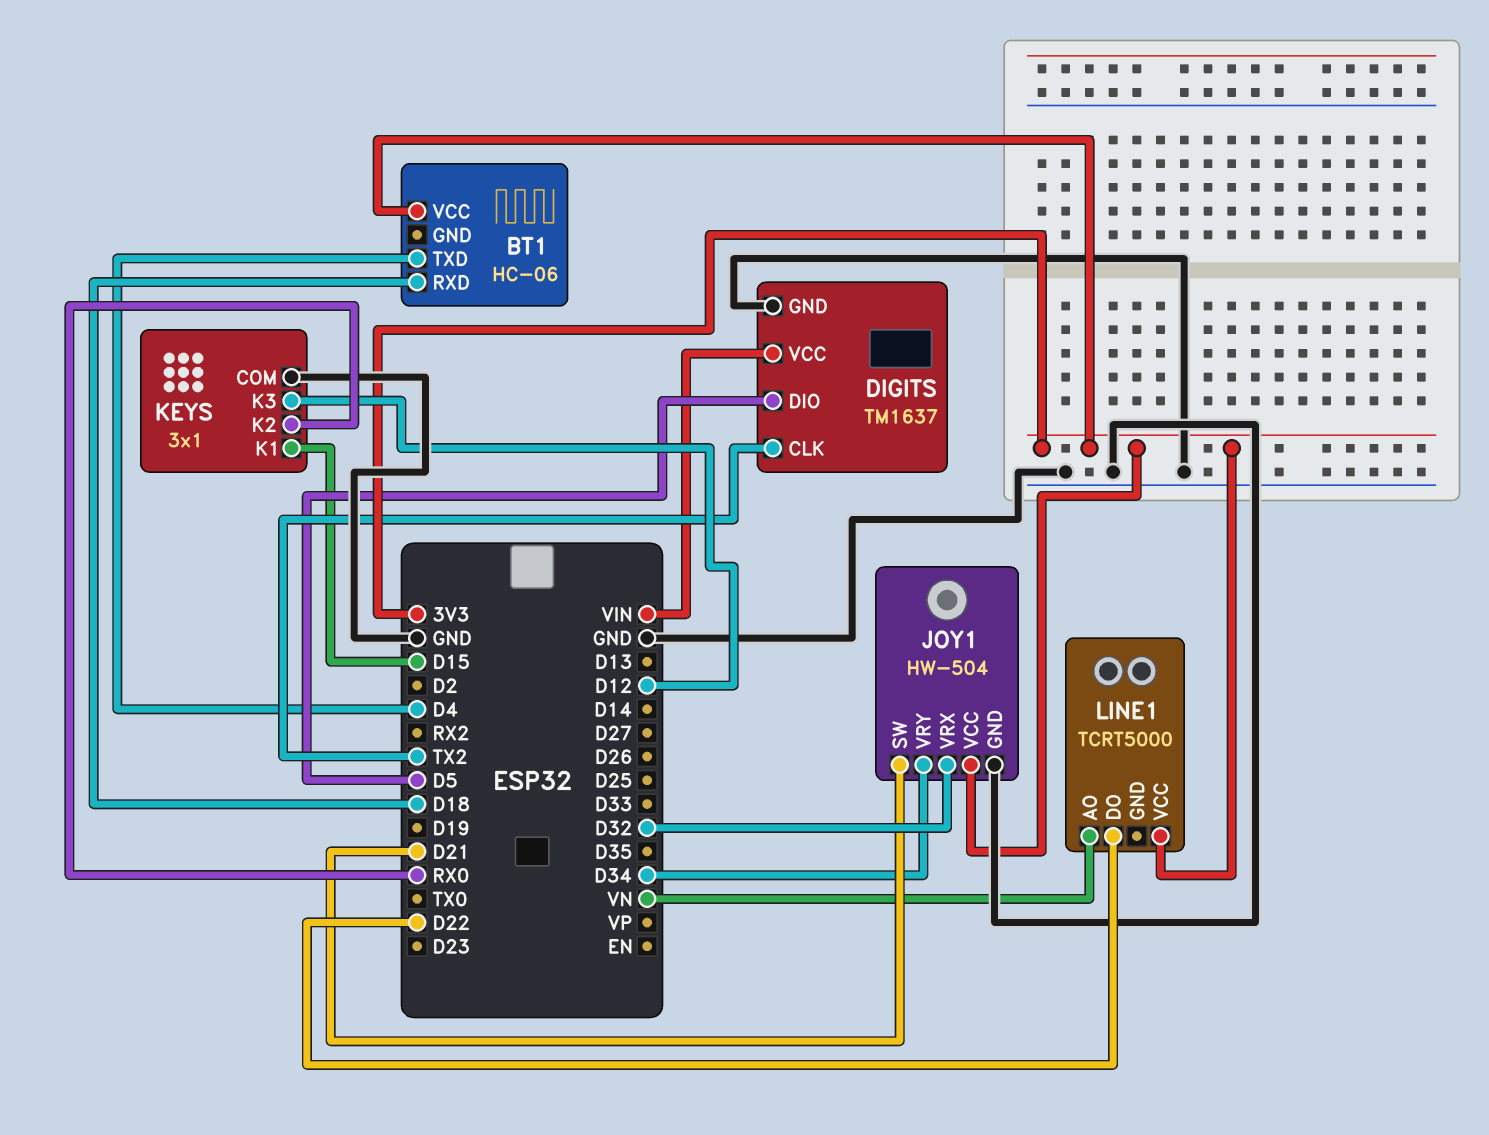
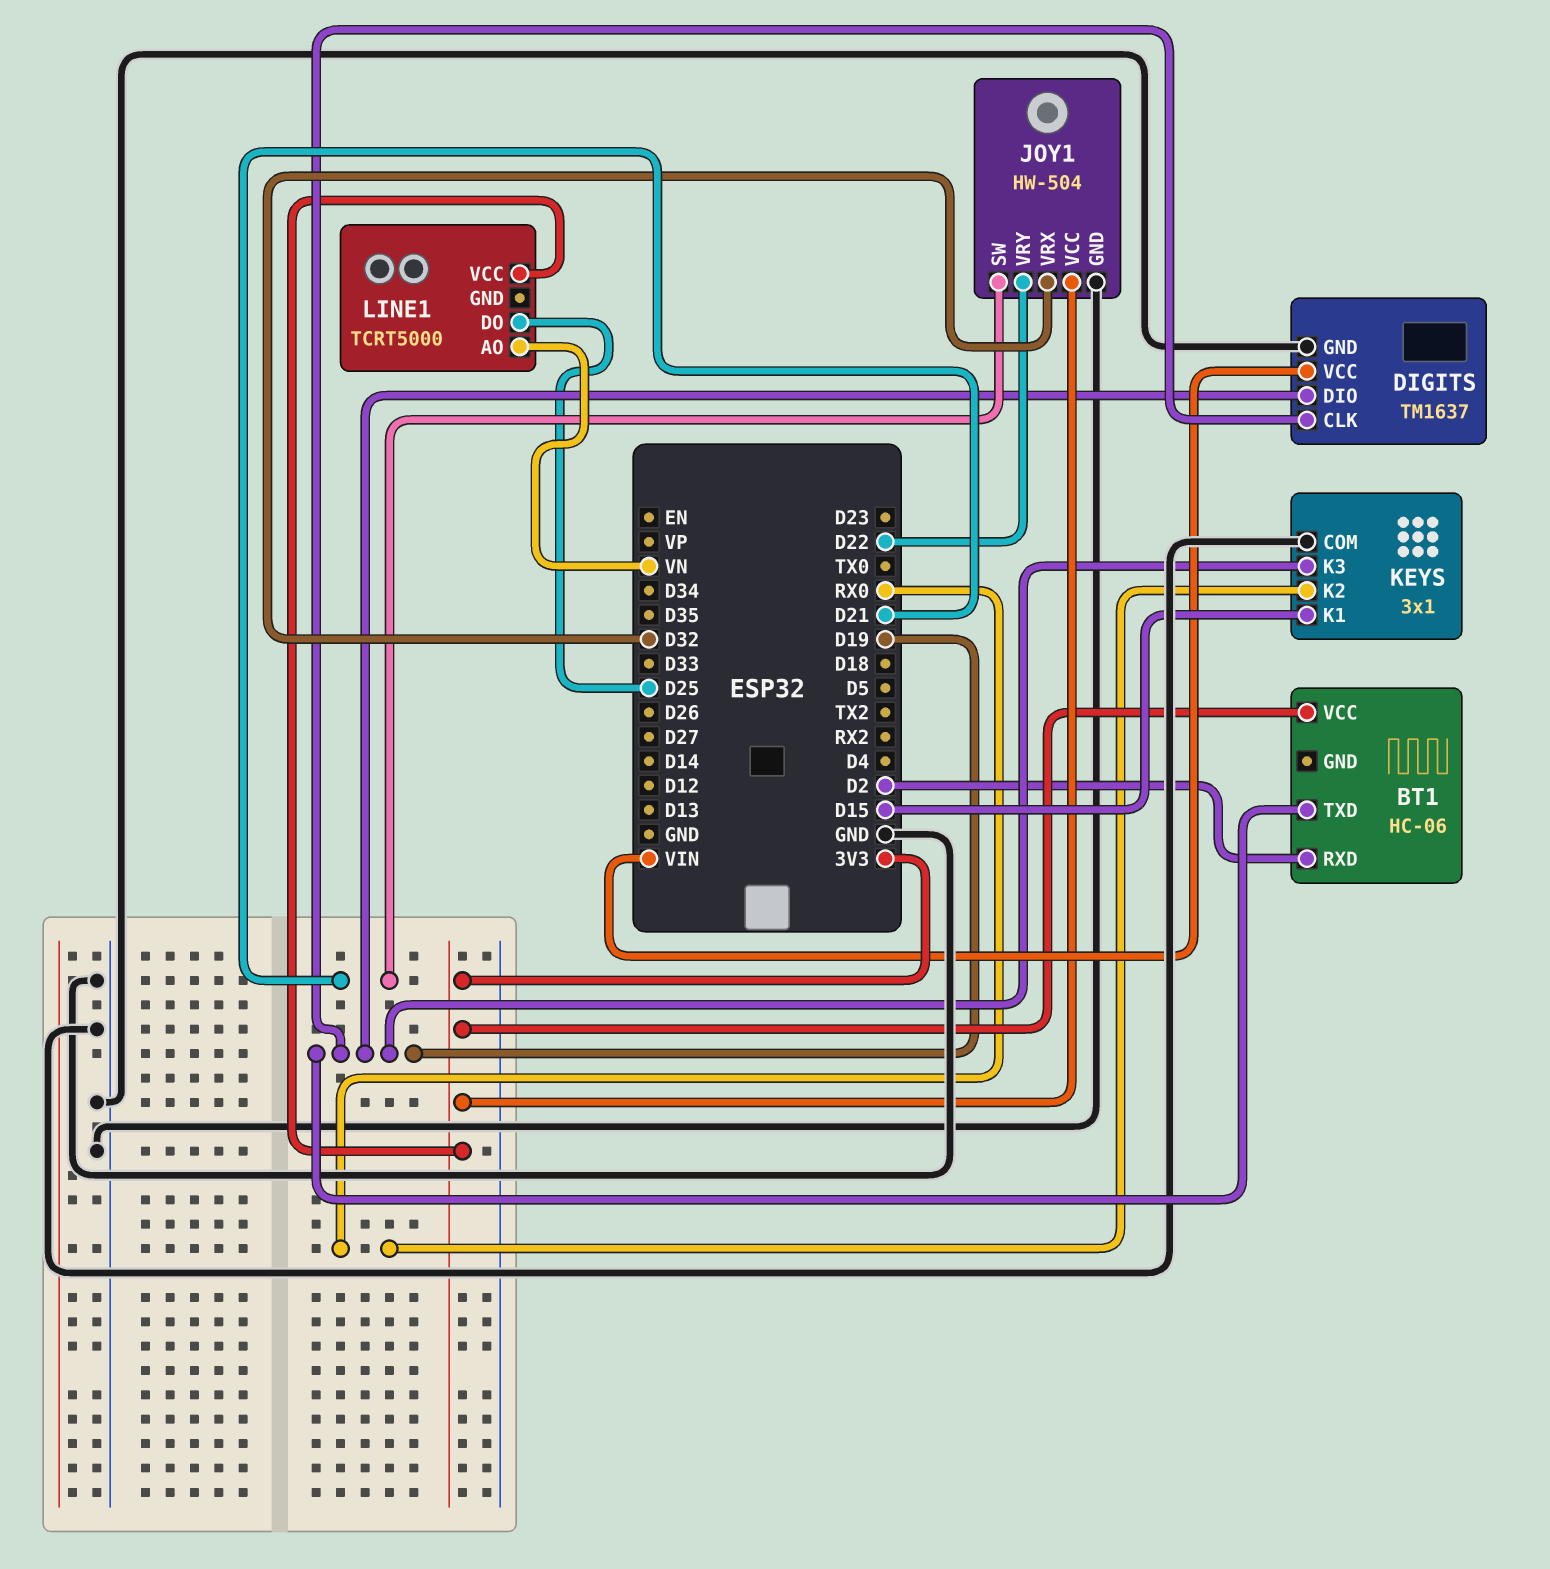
BT1 pin RXD: D18 -> D2
BT1 pin TXD: D4 -> D19
DIGITS pin CLK: TX2 -> D19
DIGITS pin DIO: D5 -> D19
JOY1 pin VRY: D34 -> D22
KEYS pin K3: D12 -> D19
LINE1 pin DO: D22 -> D25

